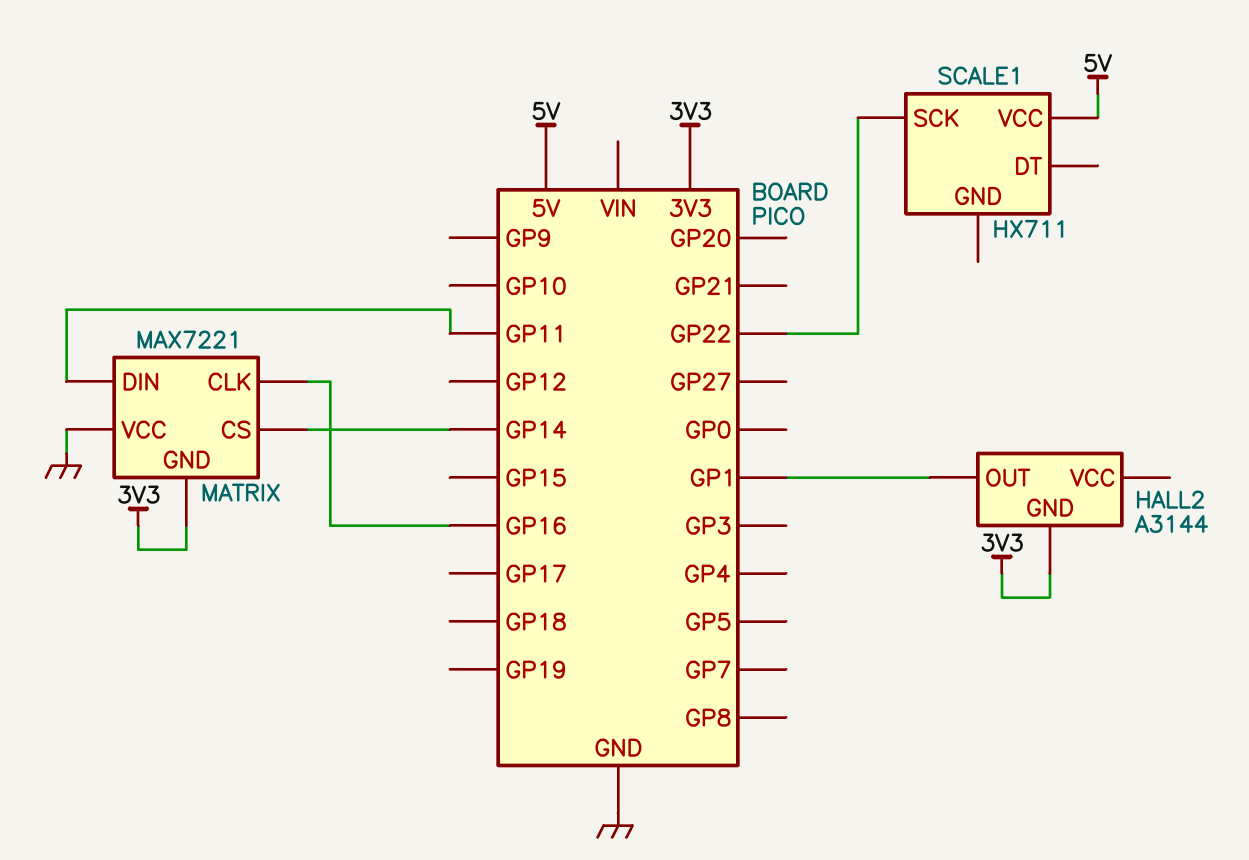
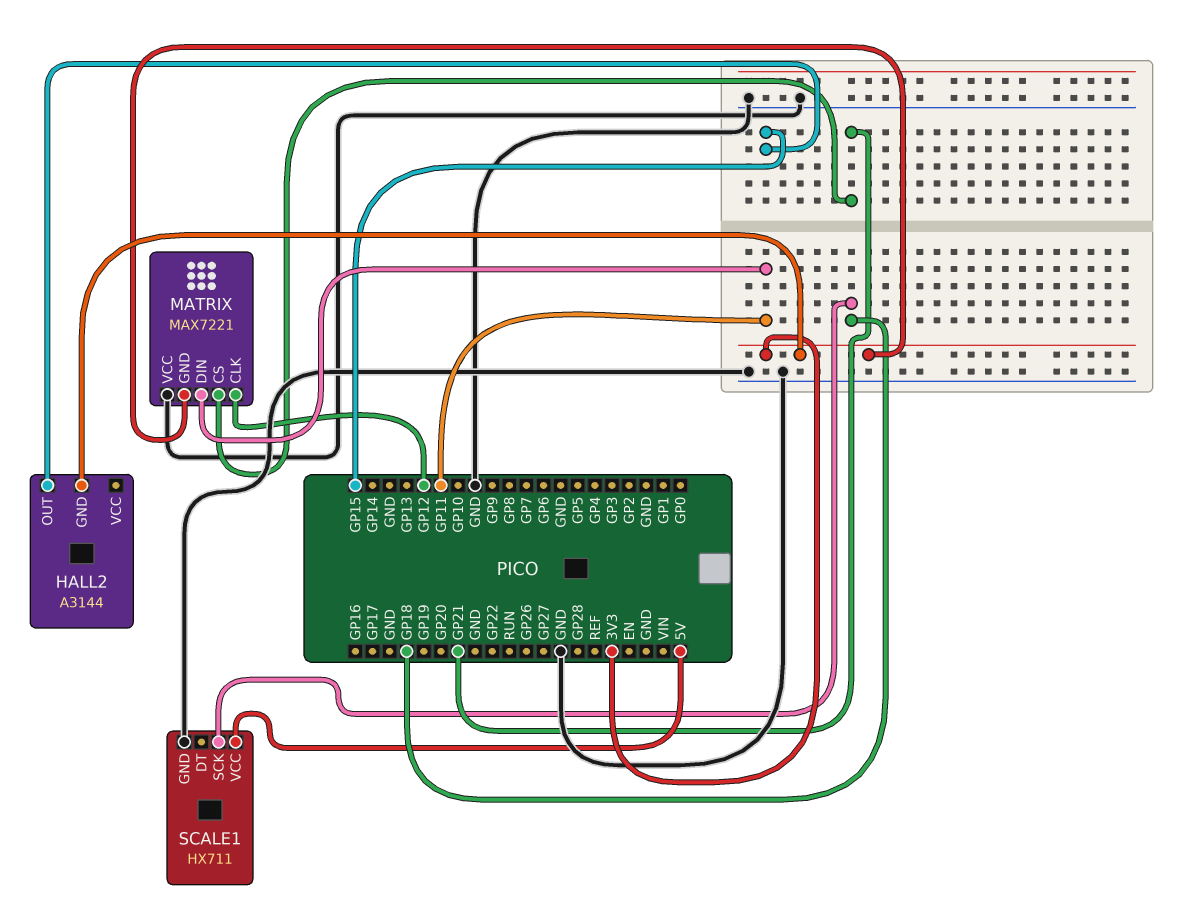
HALL2 pin OUT: GP1 -> GP15
MATRIX pin CLK: GP16 -> GP12
MATRIX pin CS: GP14 -> GP21
SCALE1 pin GND: none -> GND
SCALE1 pin SCK: GP22 -> GP18

